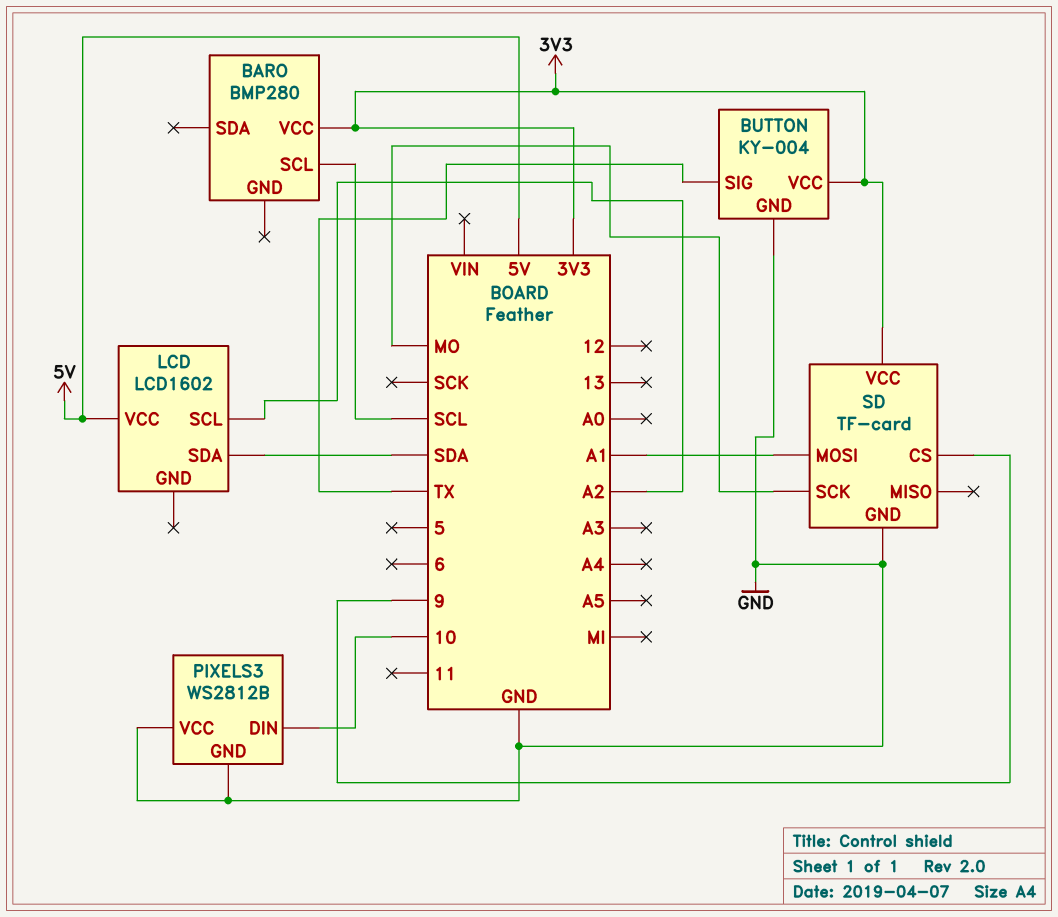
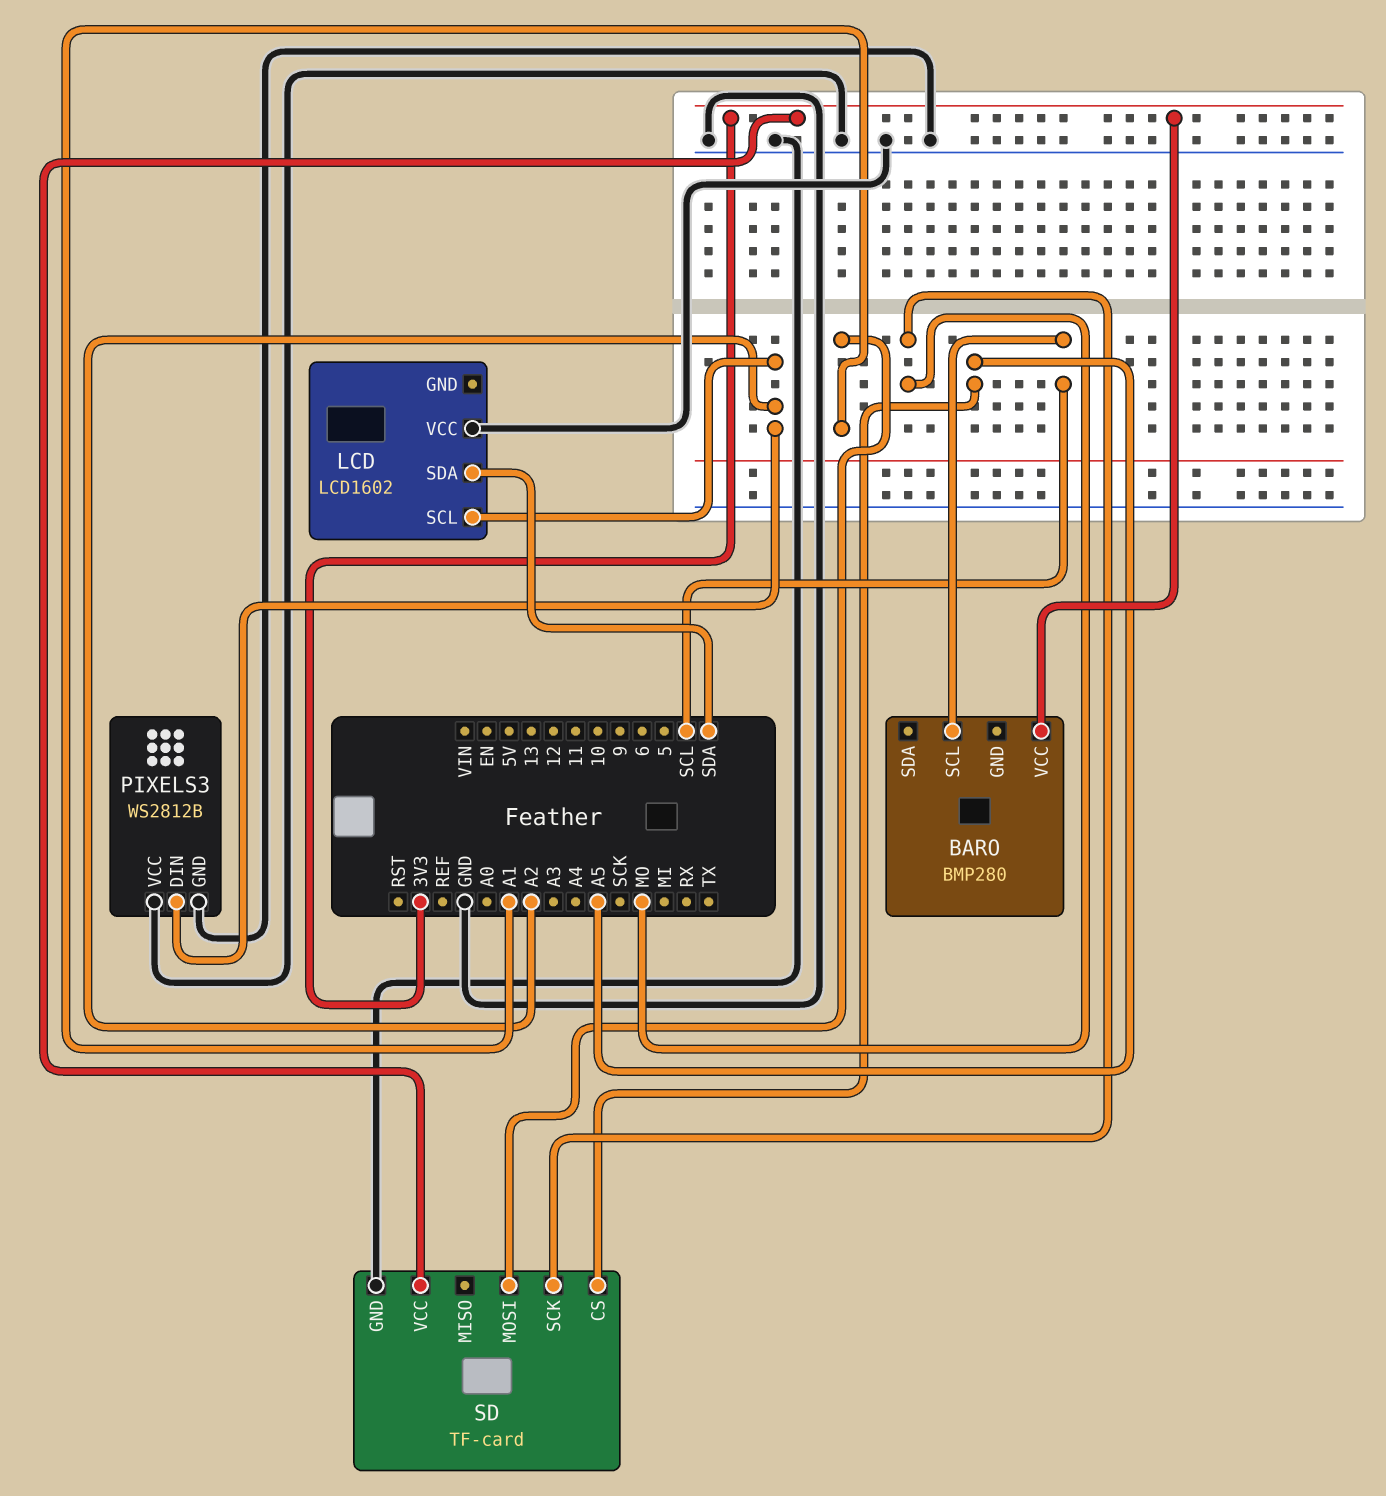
BUTTON: KY-004 -> none
BUTTON pin GND: GND -> none
BUTTON pin SIG: TX -> none
BUTTON pin VCC: 3V3 -> none
LCD pin VCC: 5V -> GND
PIXELS3 pin DIN: 10 -> A2
SD pin CS: 9 -> A5

